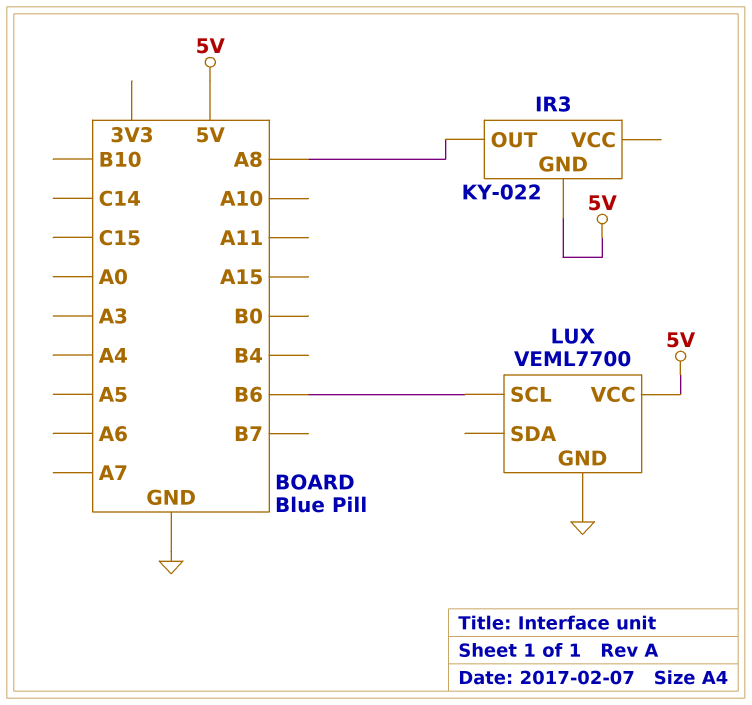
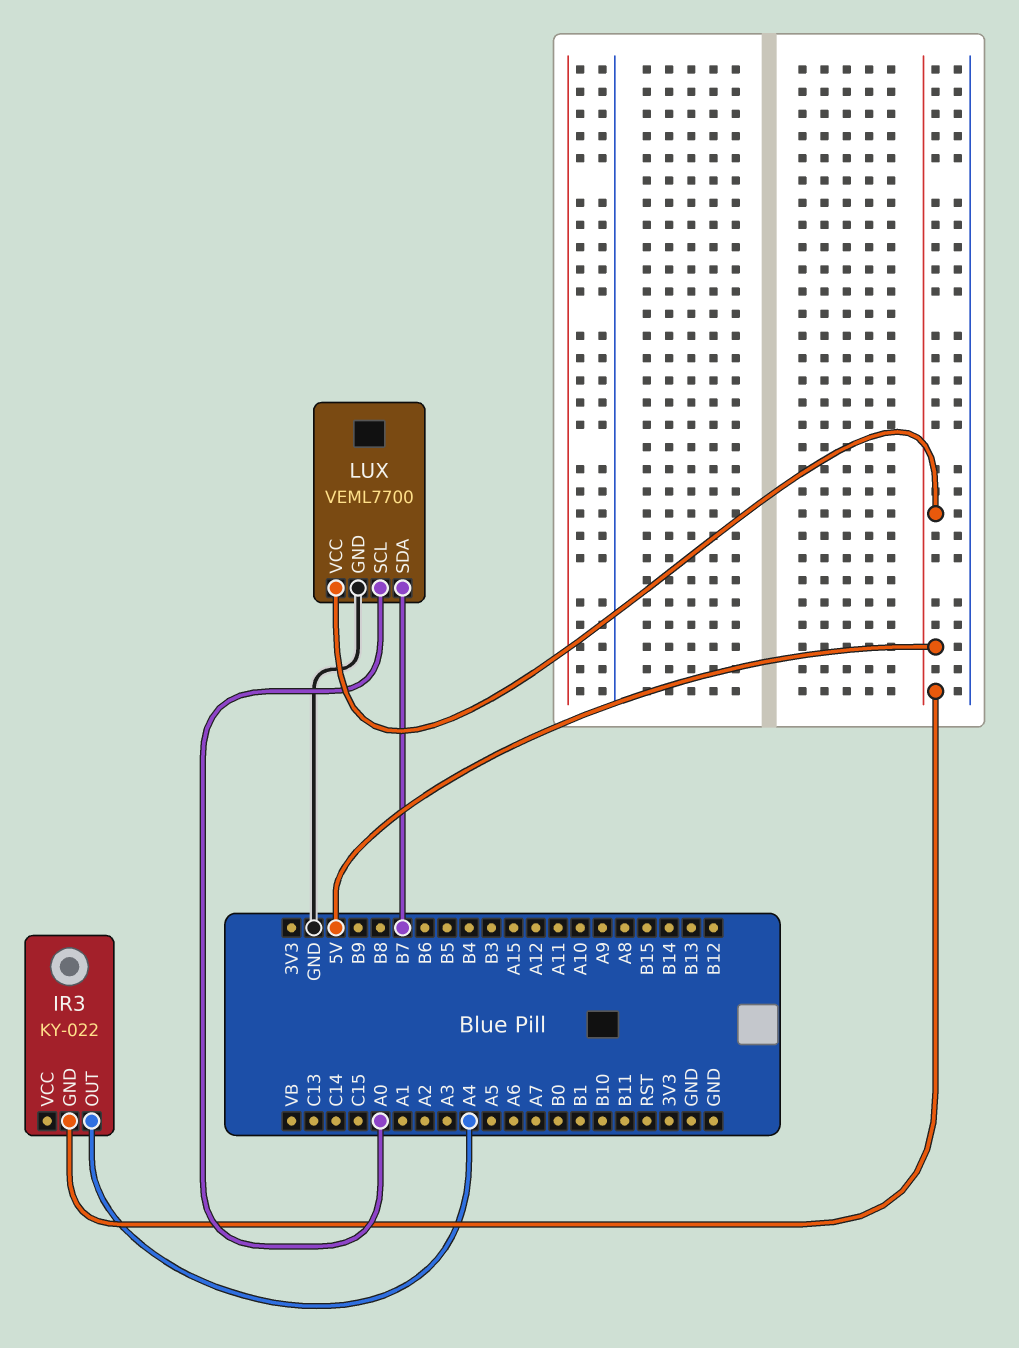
IR3 pin OUT: A8 -> A4
LUX pin SCL: B6 -> A0
LUX pin SDA: none -> B7

